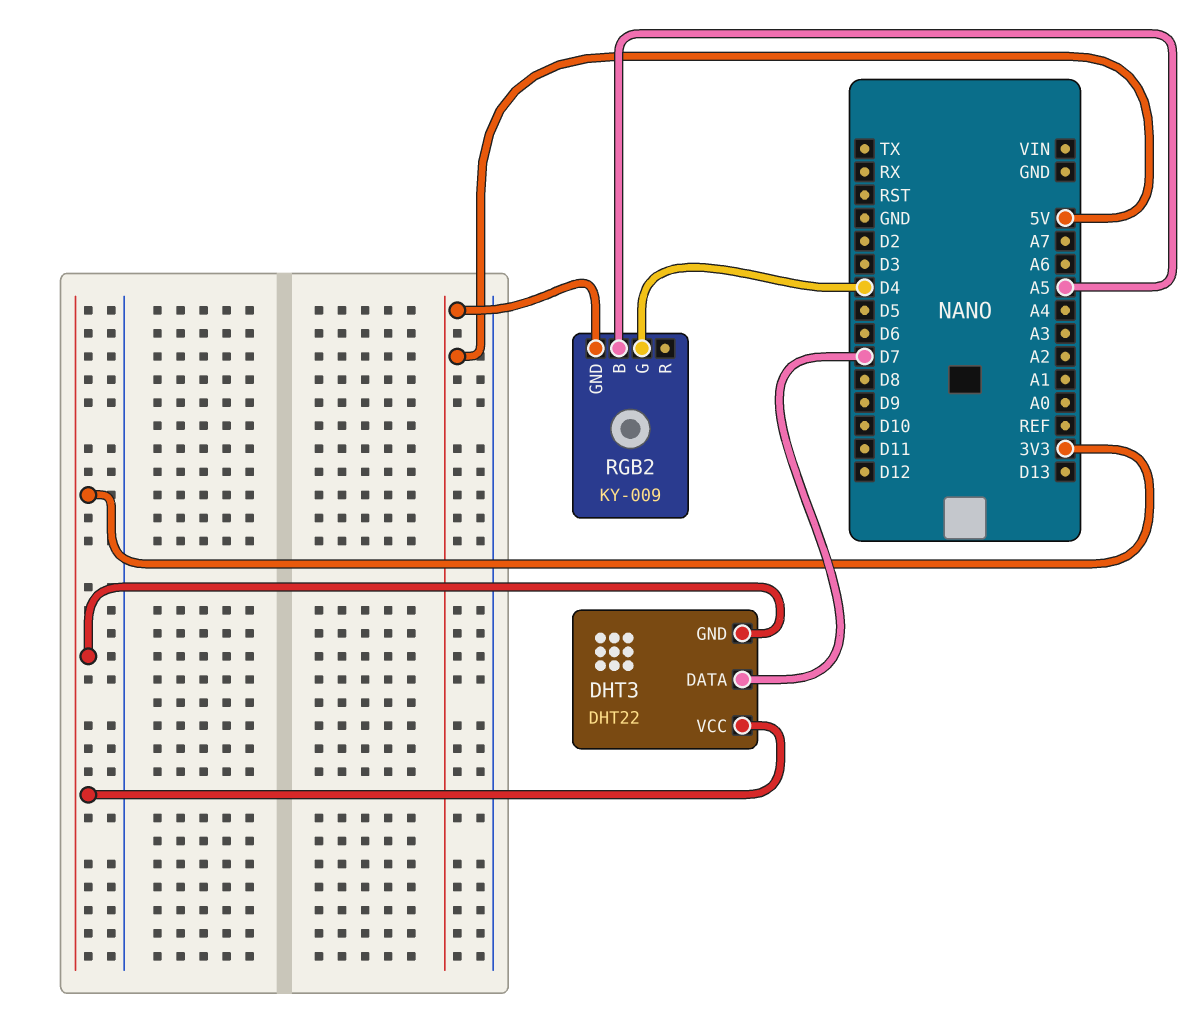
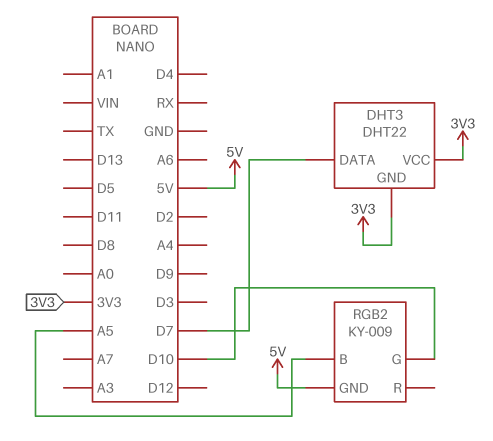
RGB2 pin G: D4 -> D10

